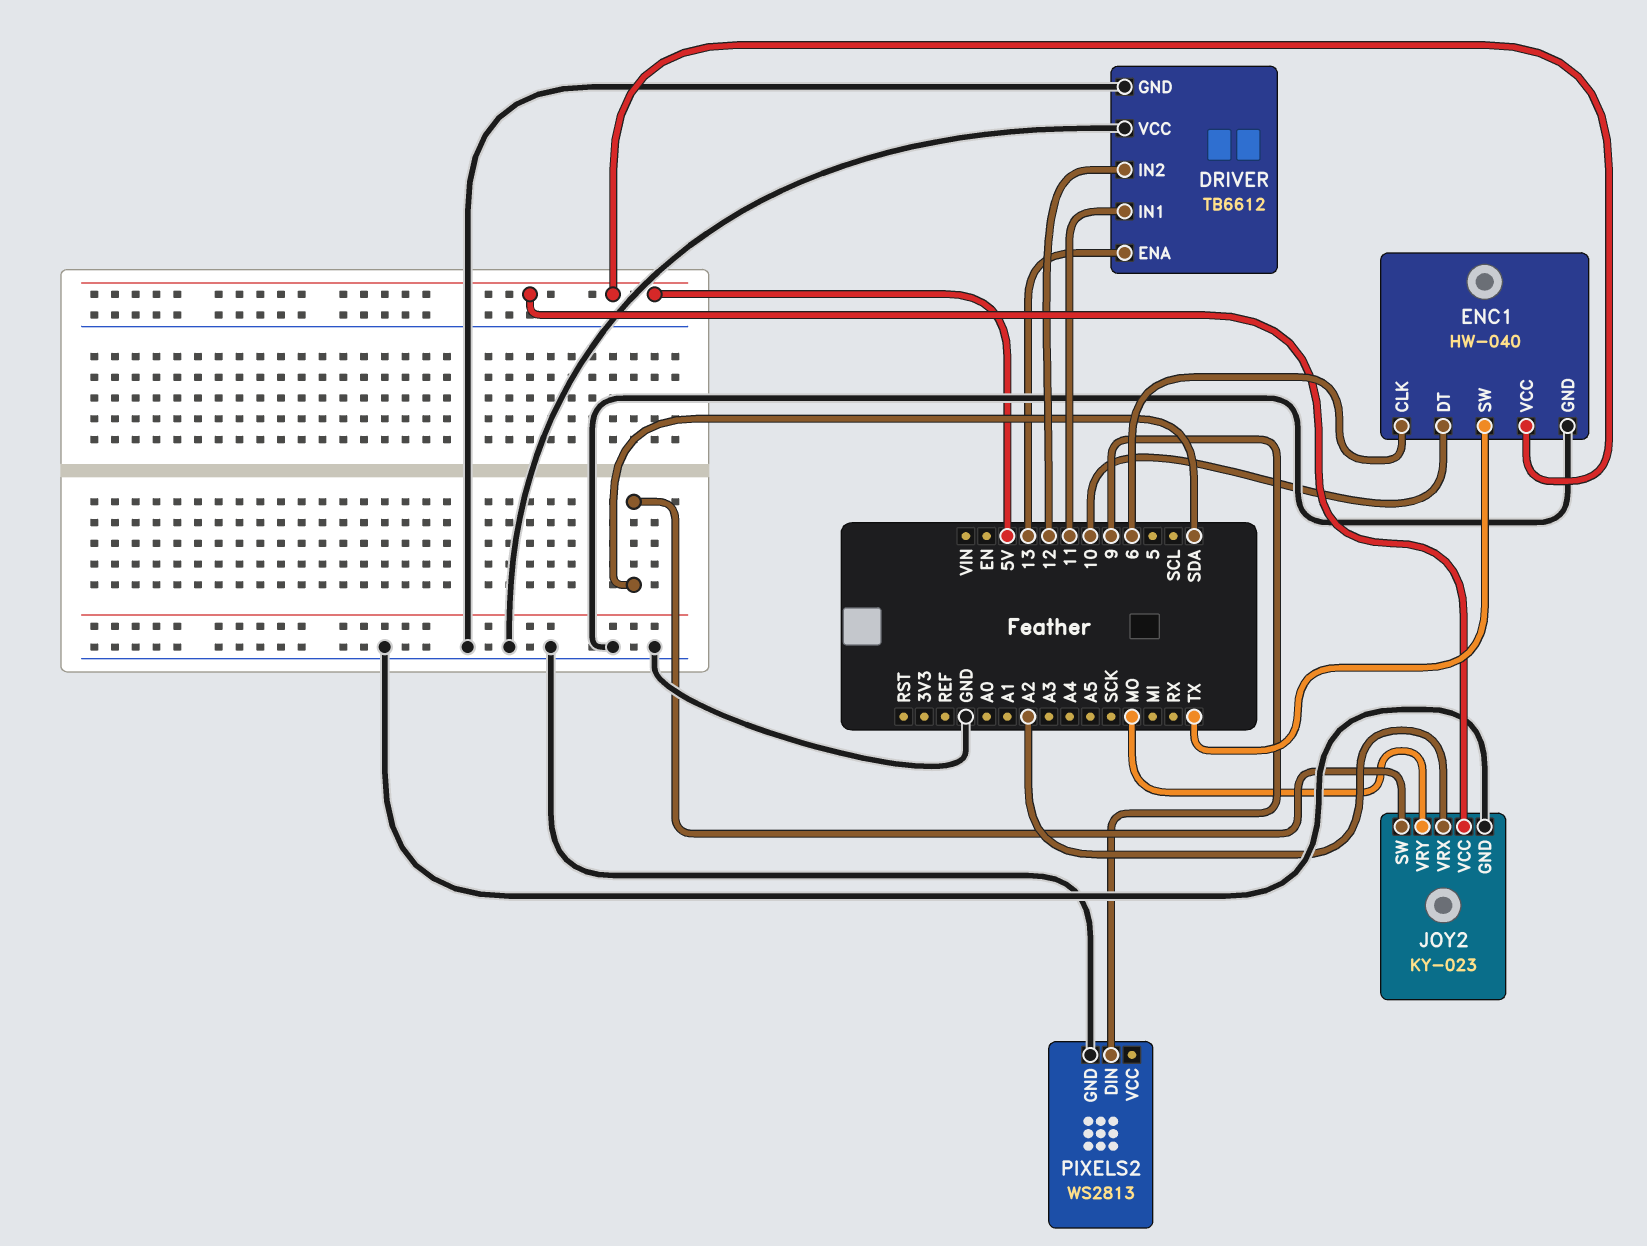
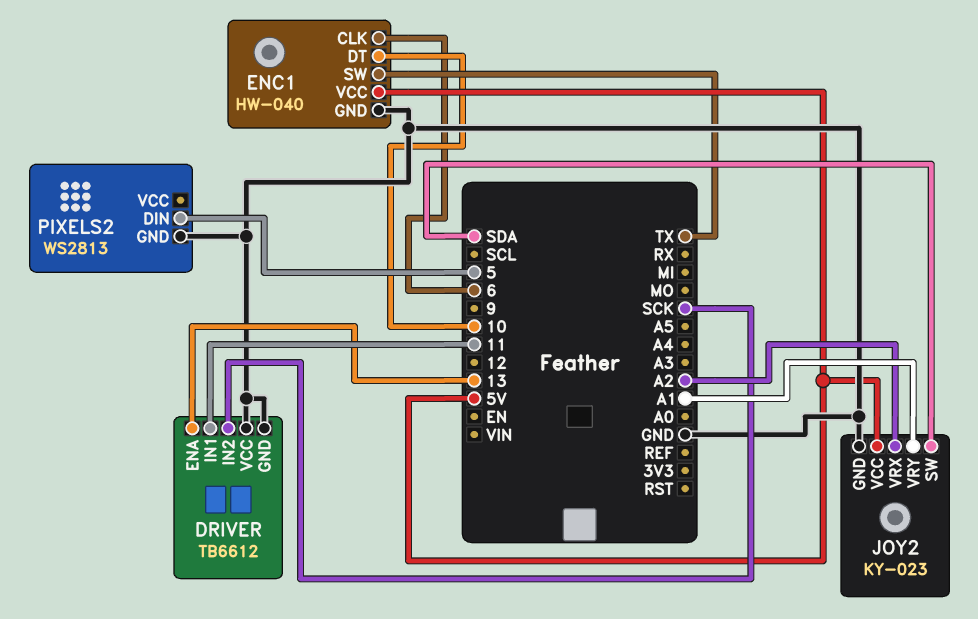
DRIVER pin IN2: 12 -> SCK
JOY2 pin VRY: MO -> A1
PIXELS2 pin DIN: 9 -> 5

